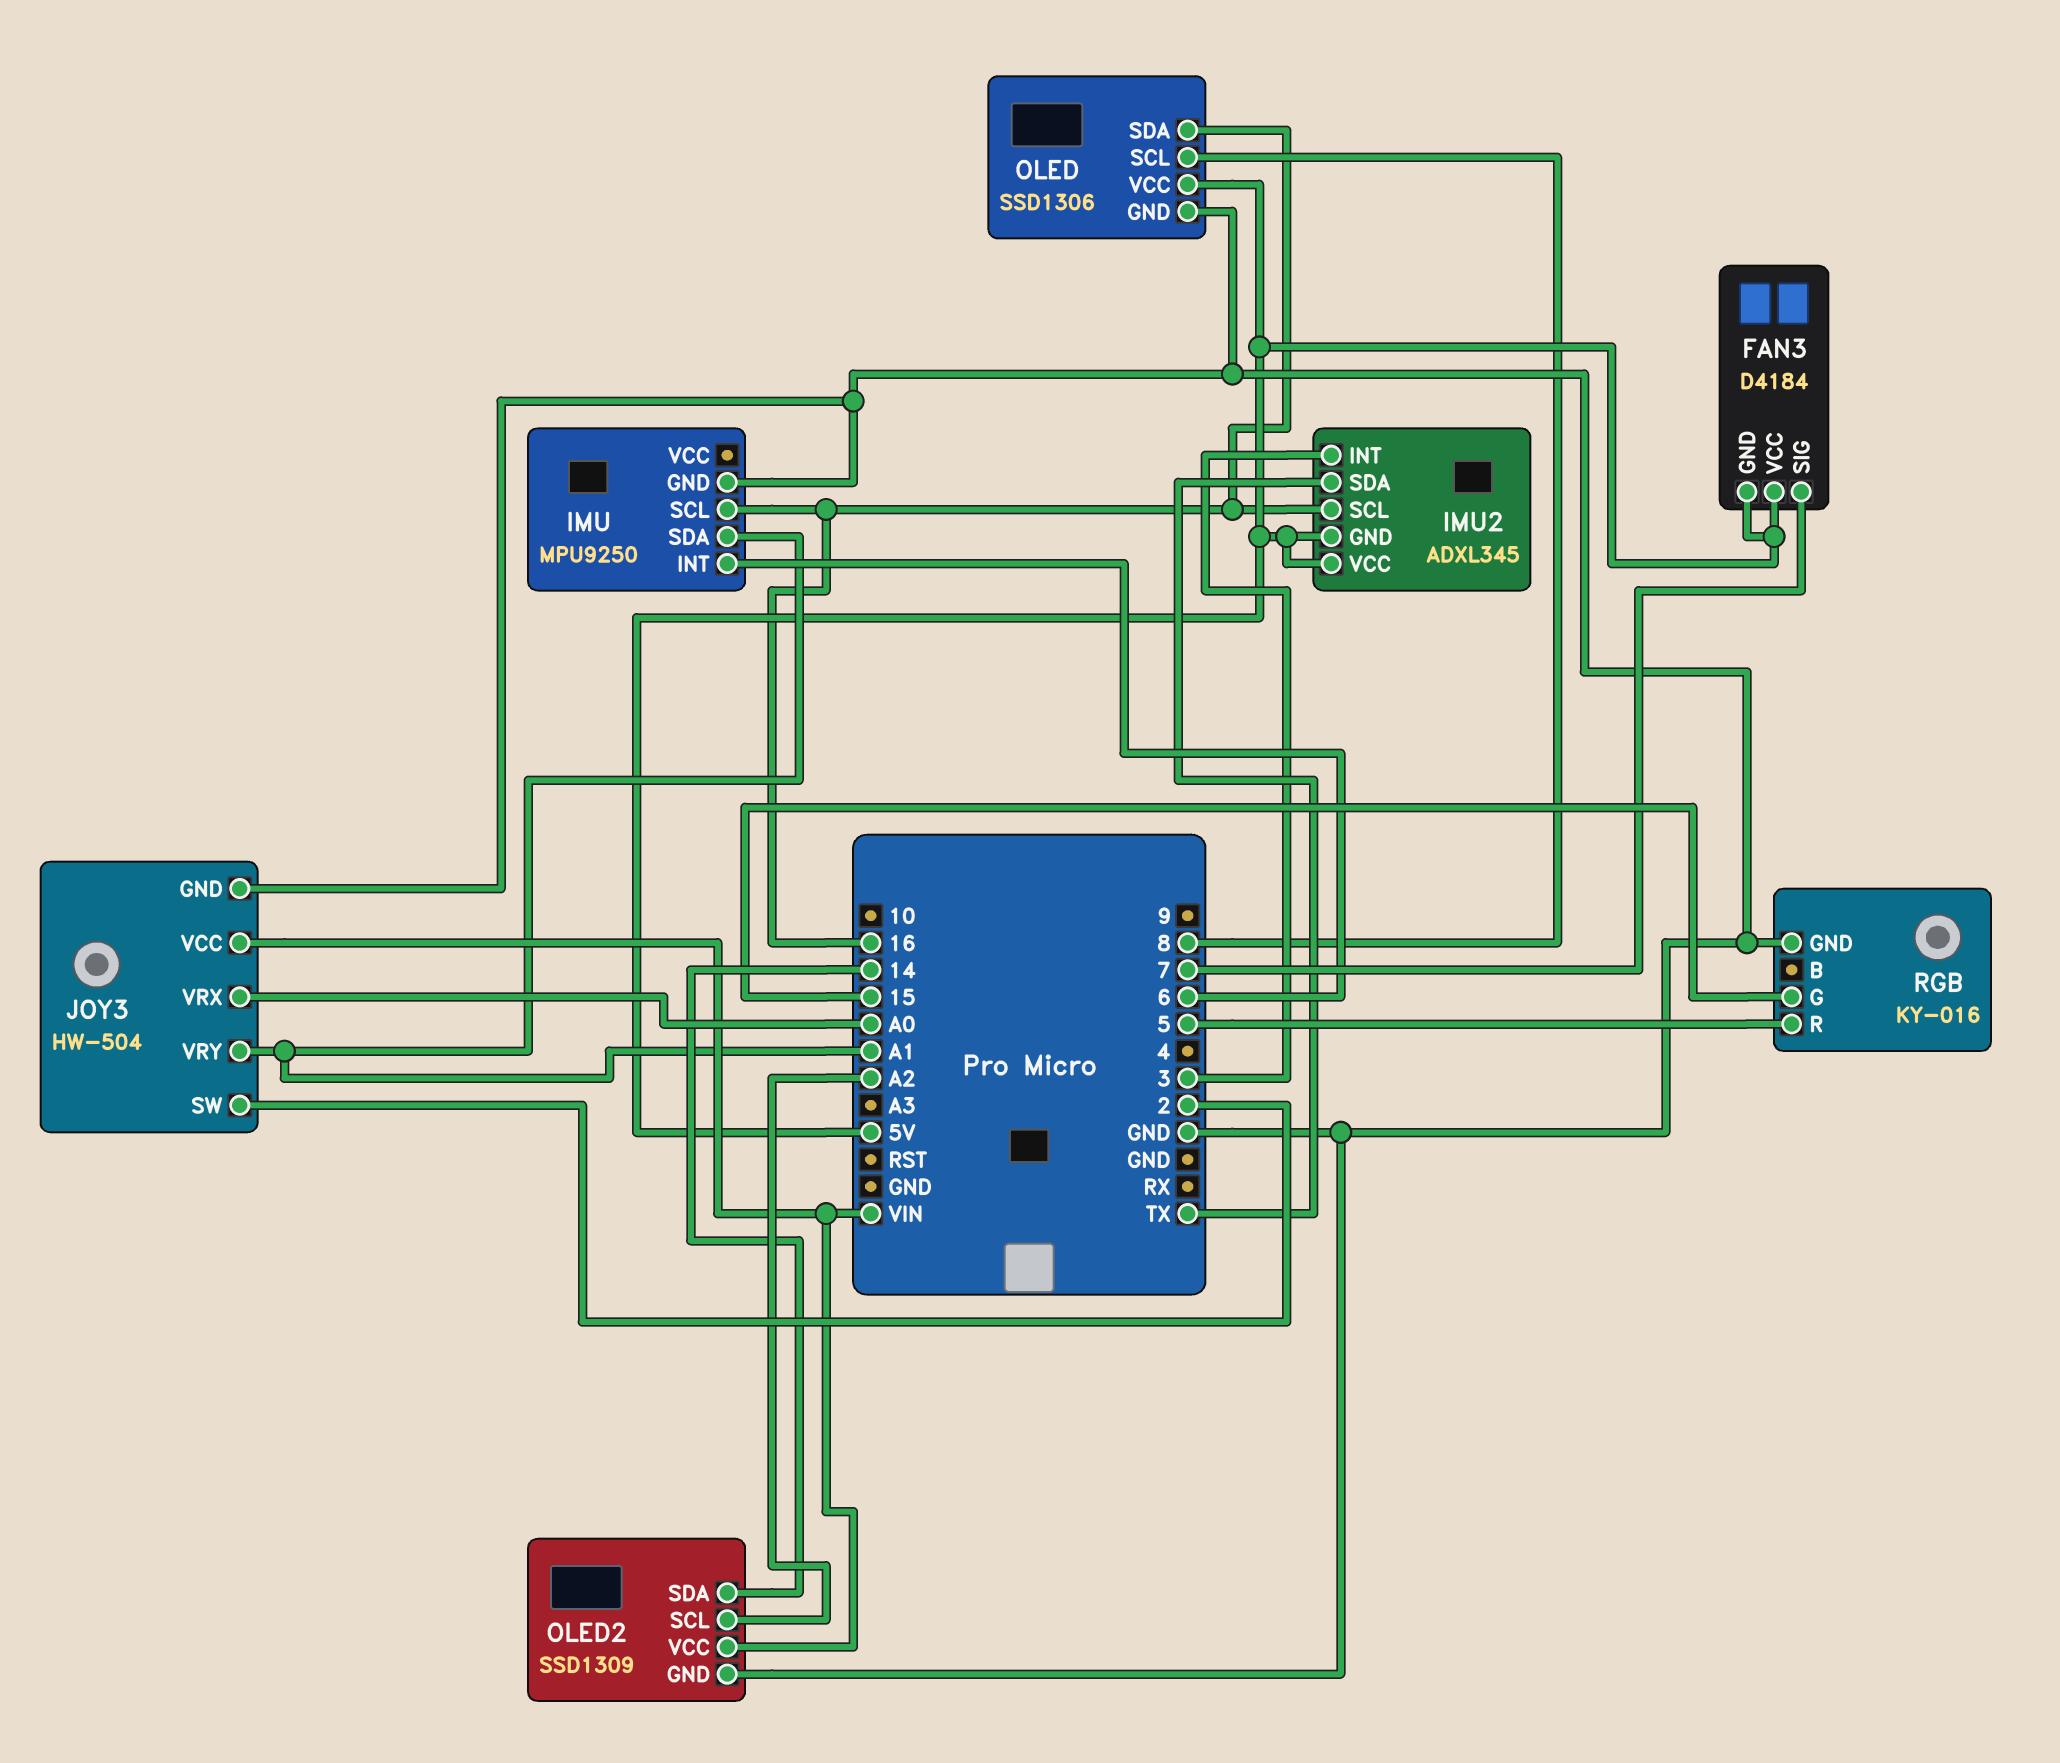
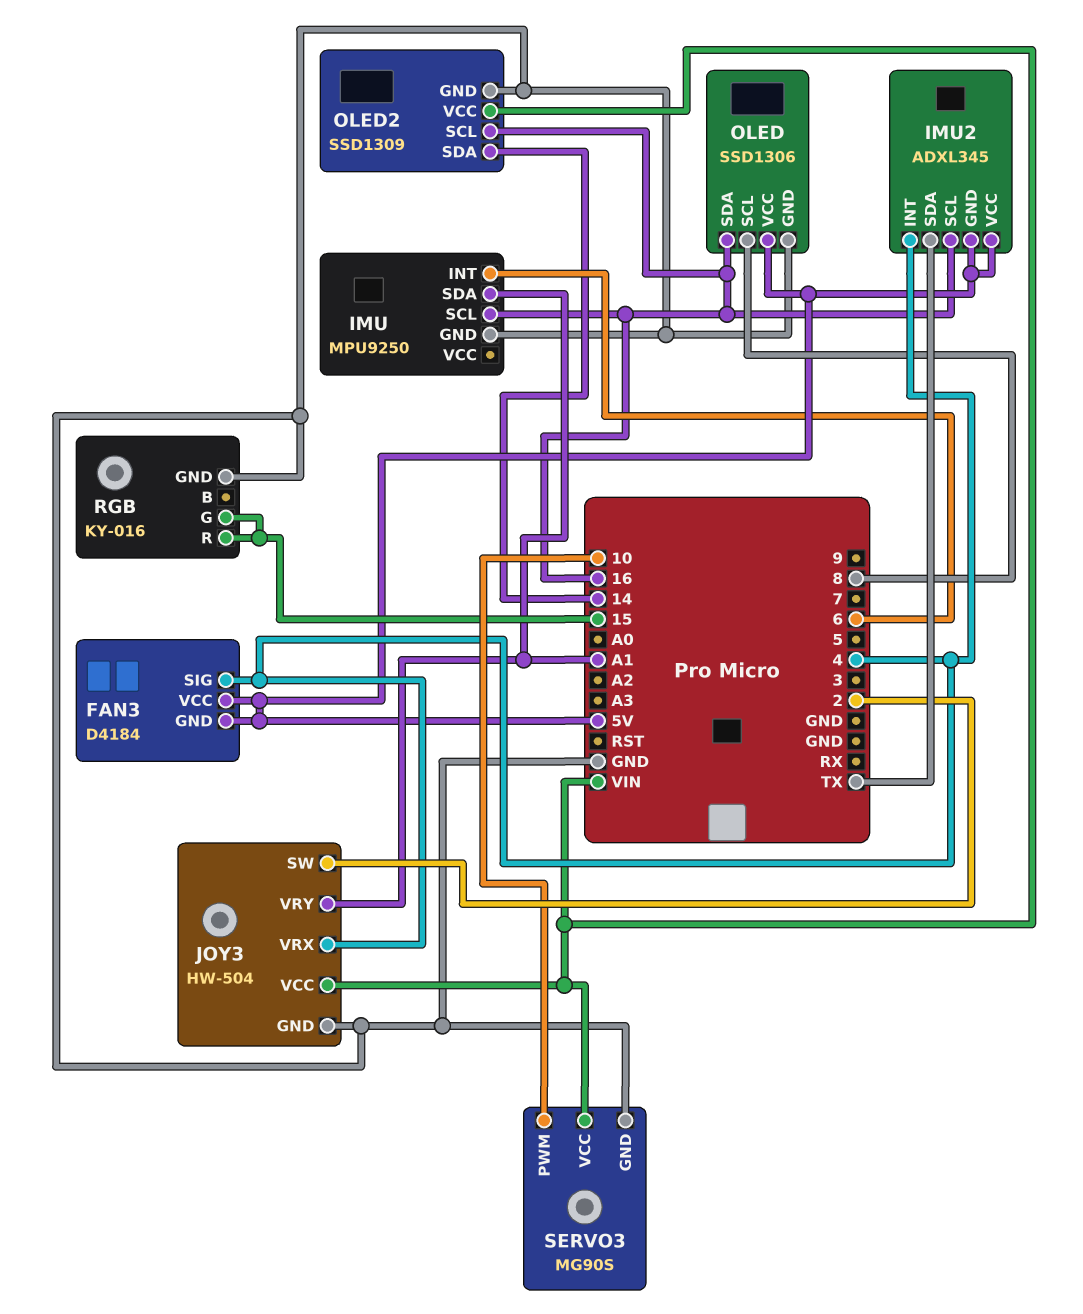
FAN3 pin SIG: 7 -> 4
IMU2 pin INT: 3 -> 4
JOY3 pin VRX: A0 -> 4
OLED2 pin SCL: A2 -> 16
RGB pin R: 5 -> 15
SERVO3: none -> MG90S
SERVO3 pin GND: none -> GND
SERVO3 pin PWM: none -> 10
SERVO3 pin VCC: none -> VIN

